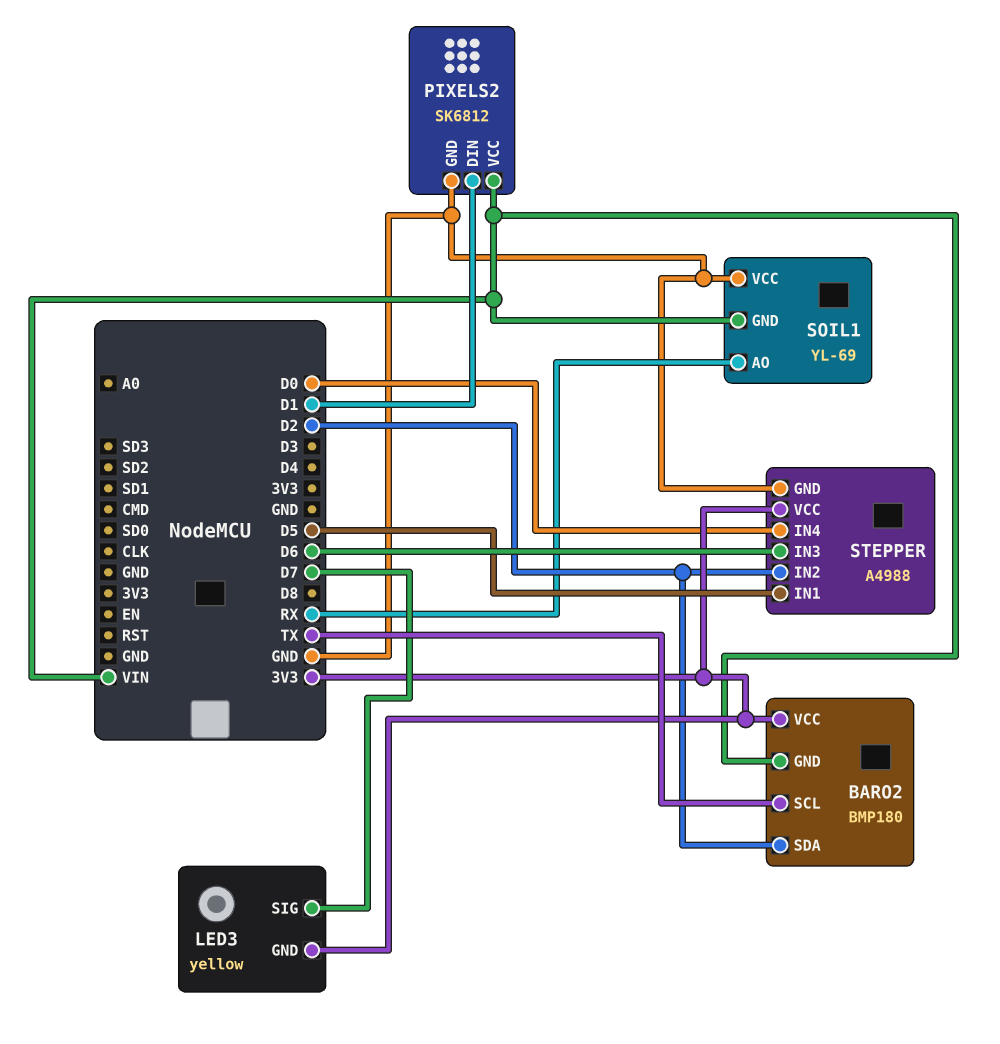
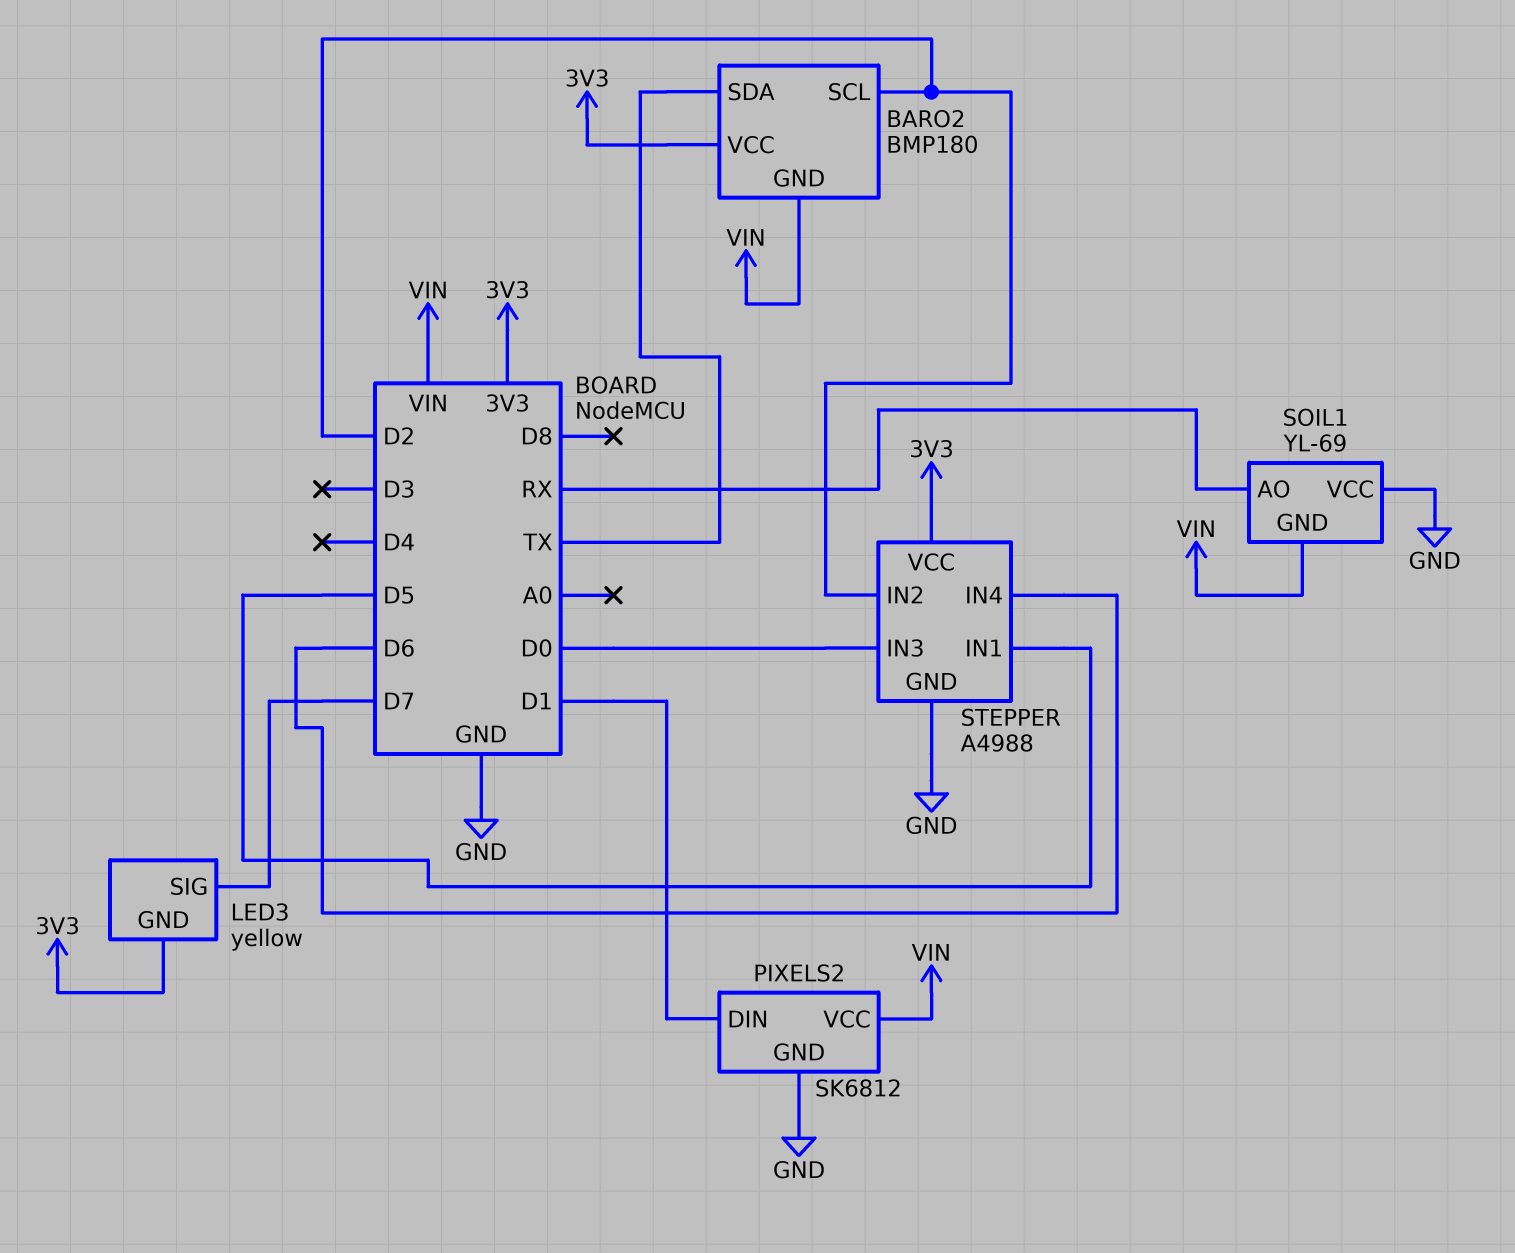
BARO2 pin SCL: TX -> D2
BARO2 pin SDA: D2 -> TX
STEPPER pin IN3: D6 -> D0
STEPPER pin IN4: D0 -> D6

